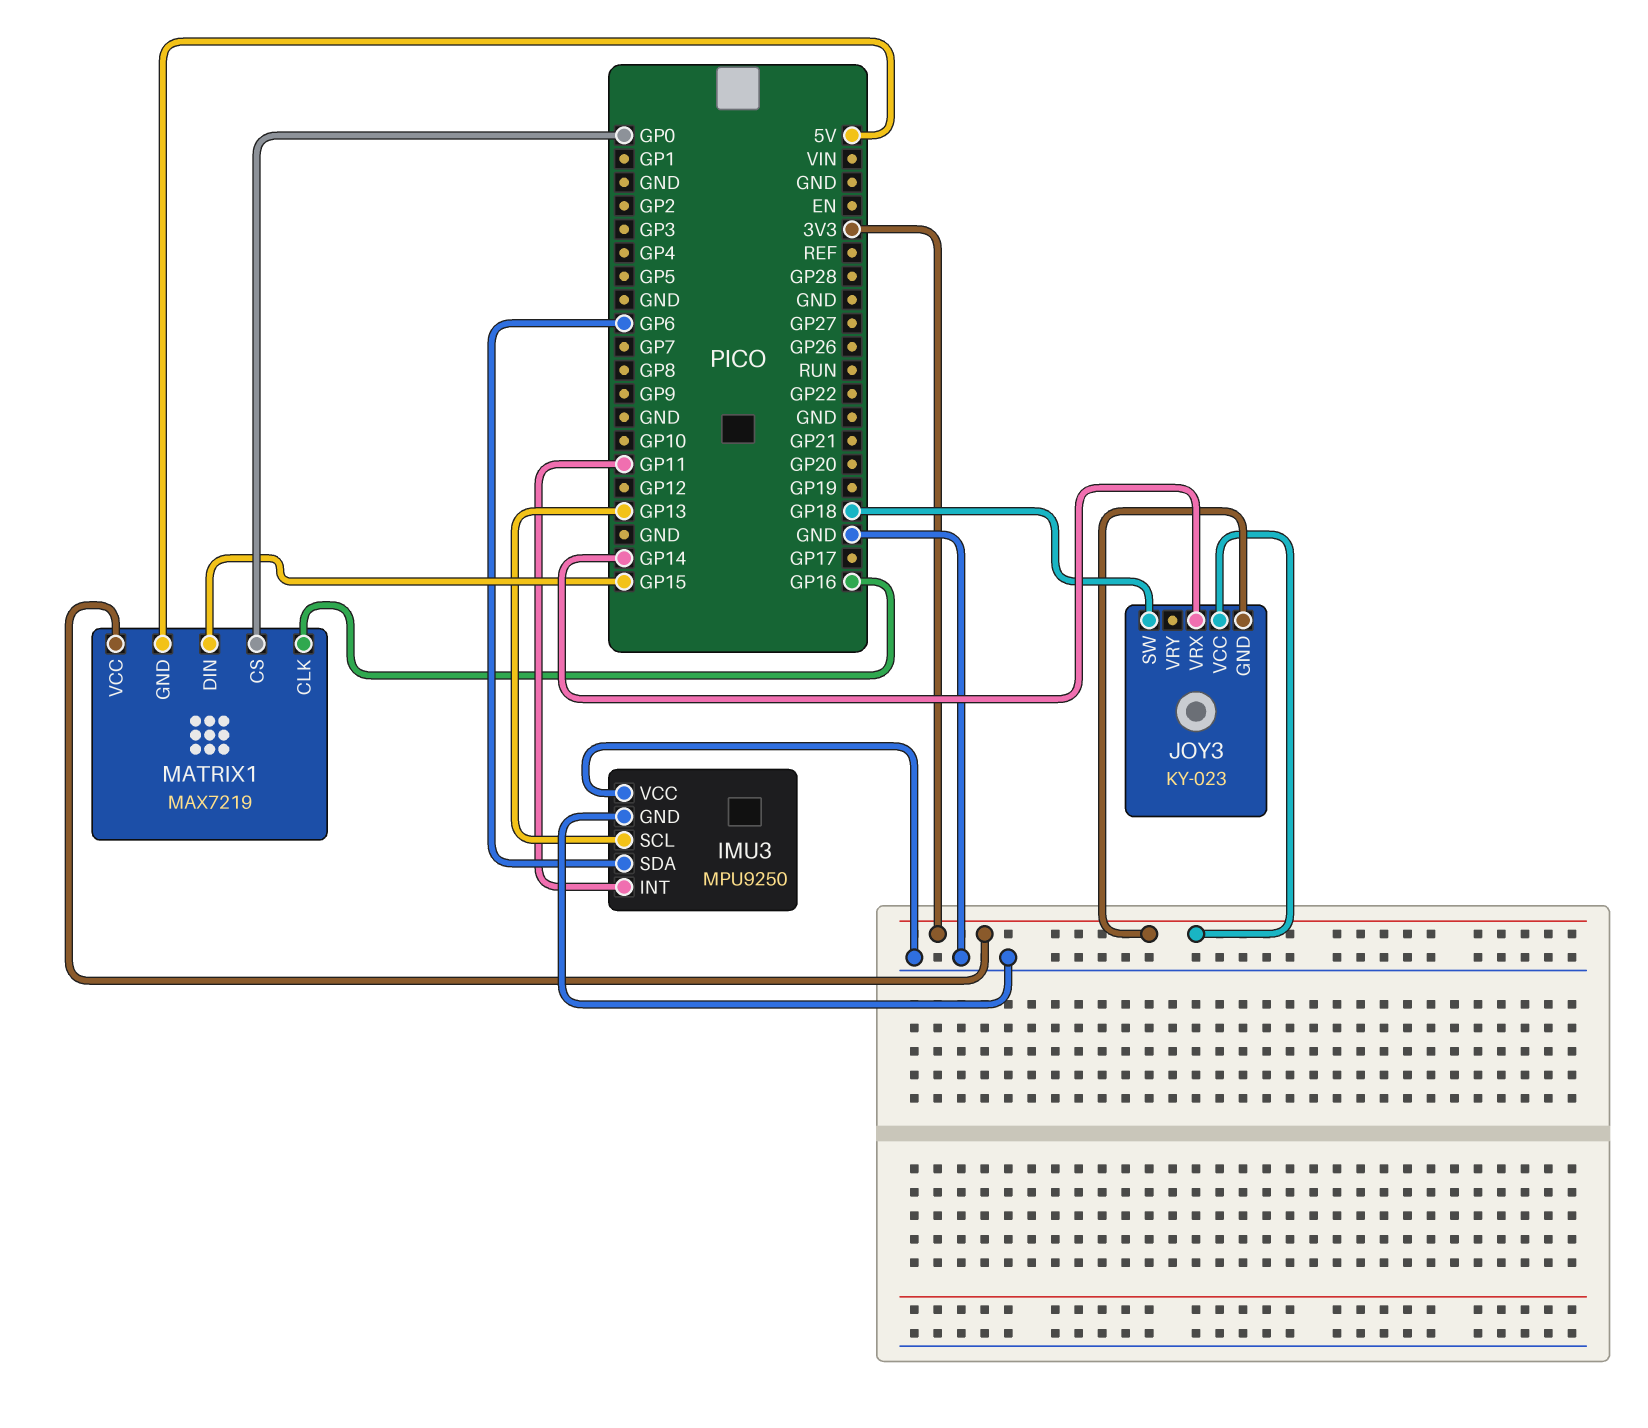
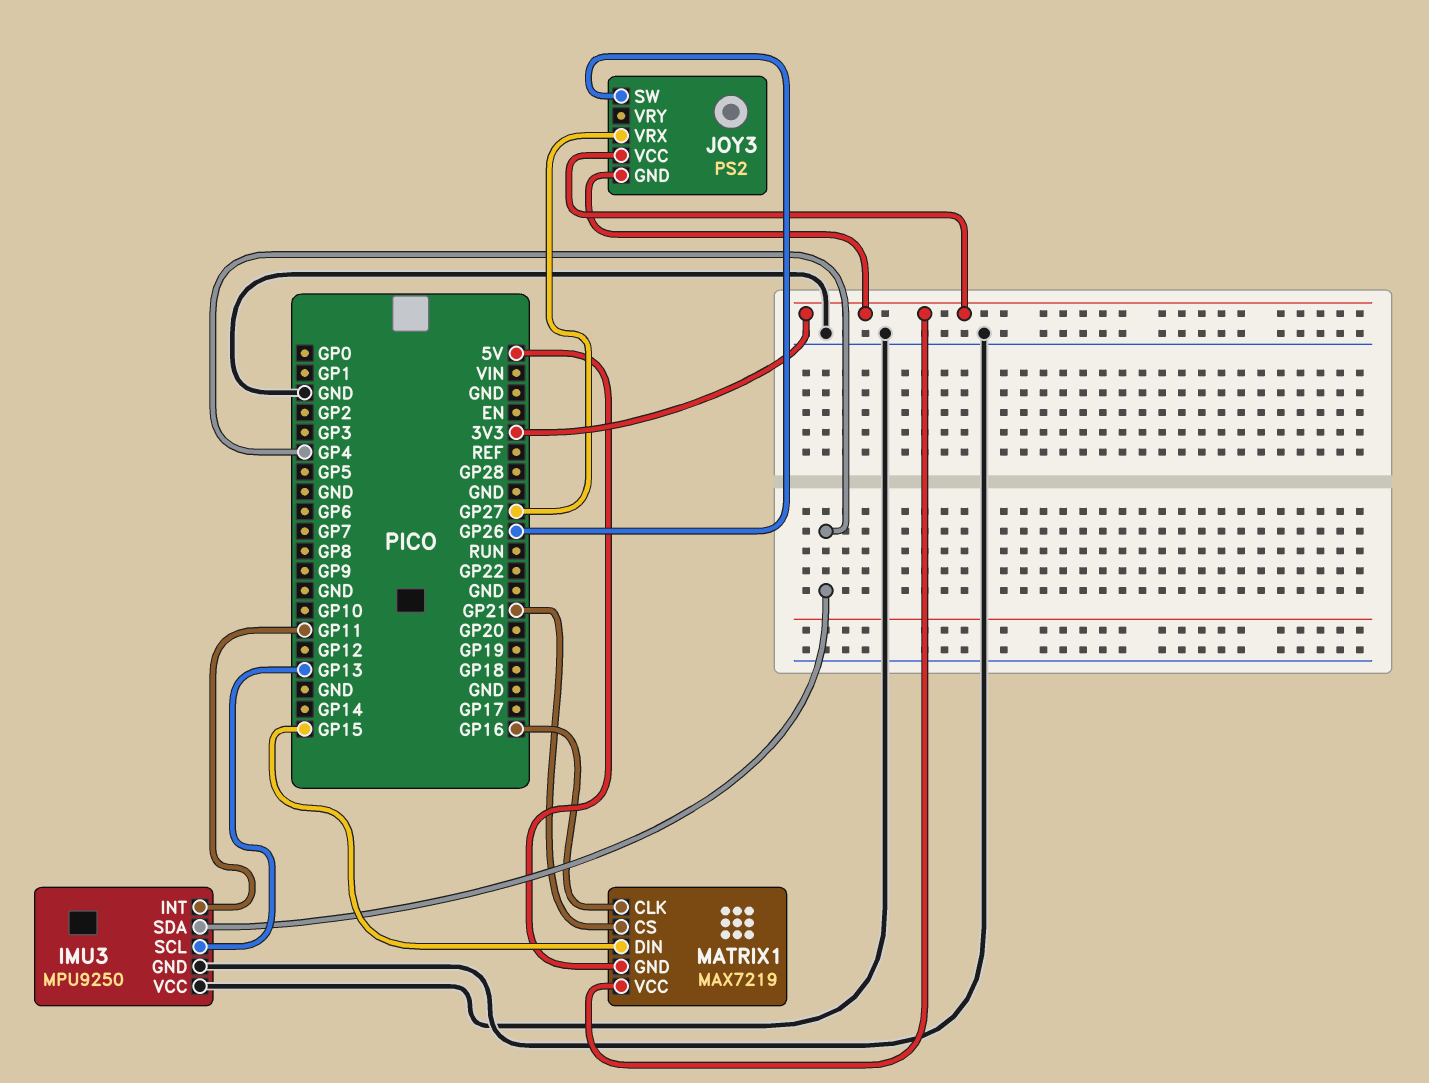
IMU3 pin SDA: GP6 -> GP4
JOY3: KY-023 -> PS2
JOY3 pin SW: GP18 -> GP26
JOY3 pin VRX: GP14 -> GP27
MATRIX1 pin CS: GP0 -> GP21

